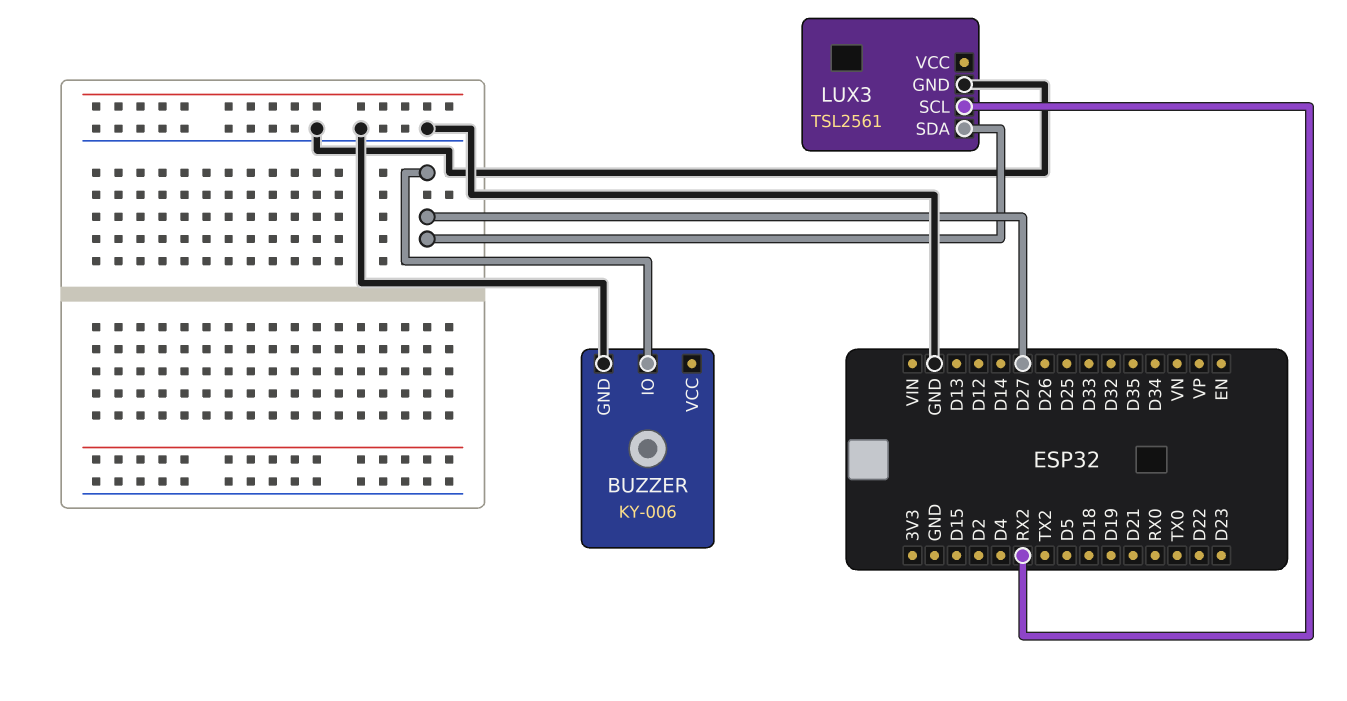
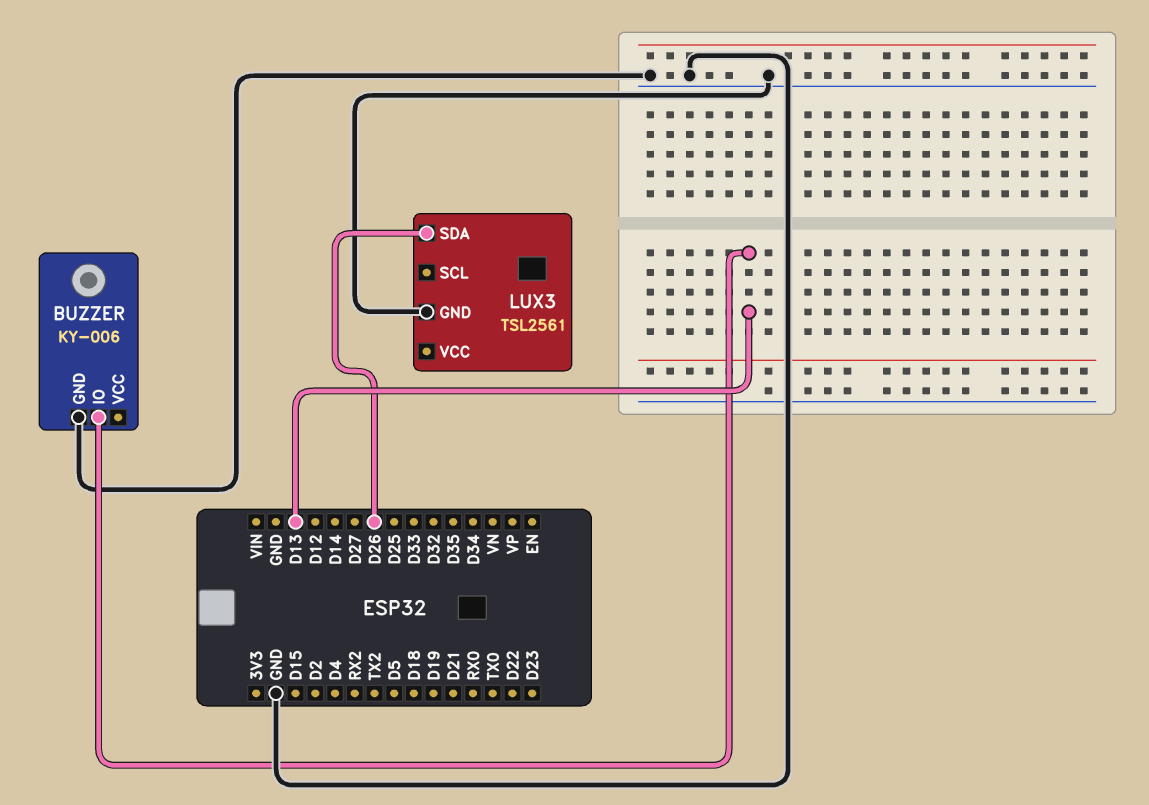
BUZZER pin IO: D27 -> D13
LUX3 pin SCL: RX2 -> none
LUX3 pin SDA: D27 -> D26

